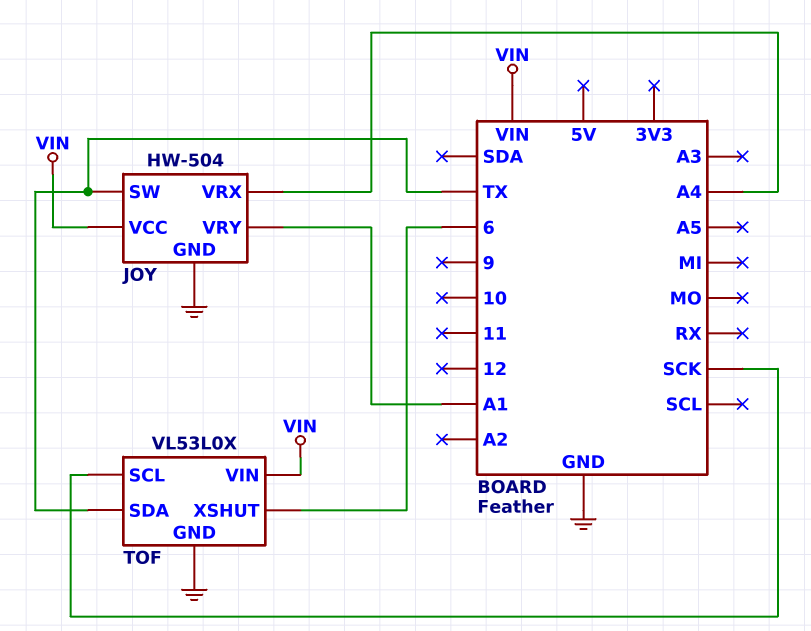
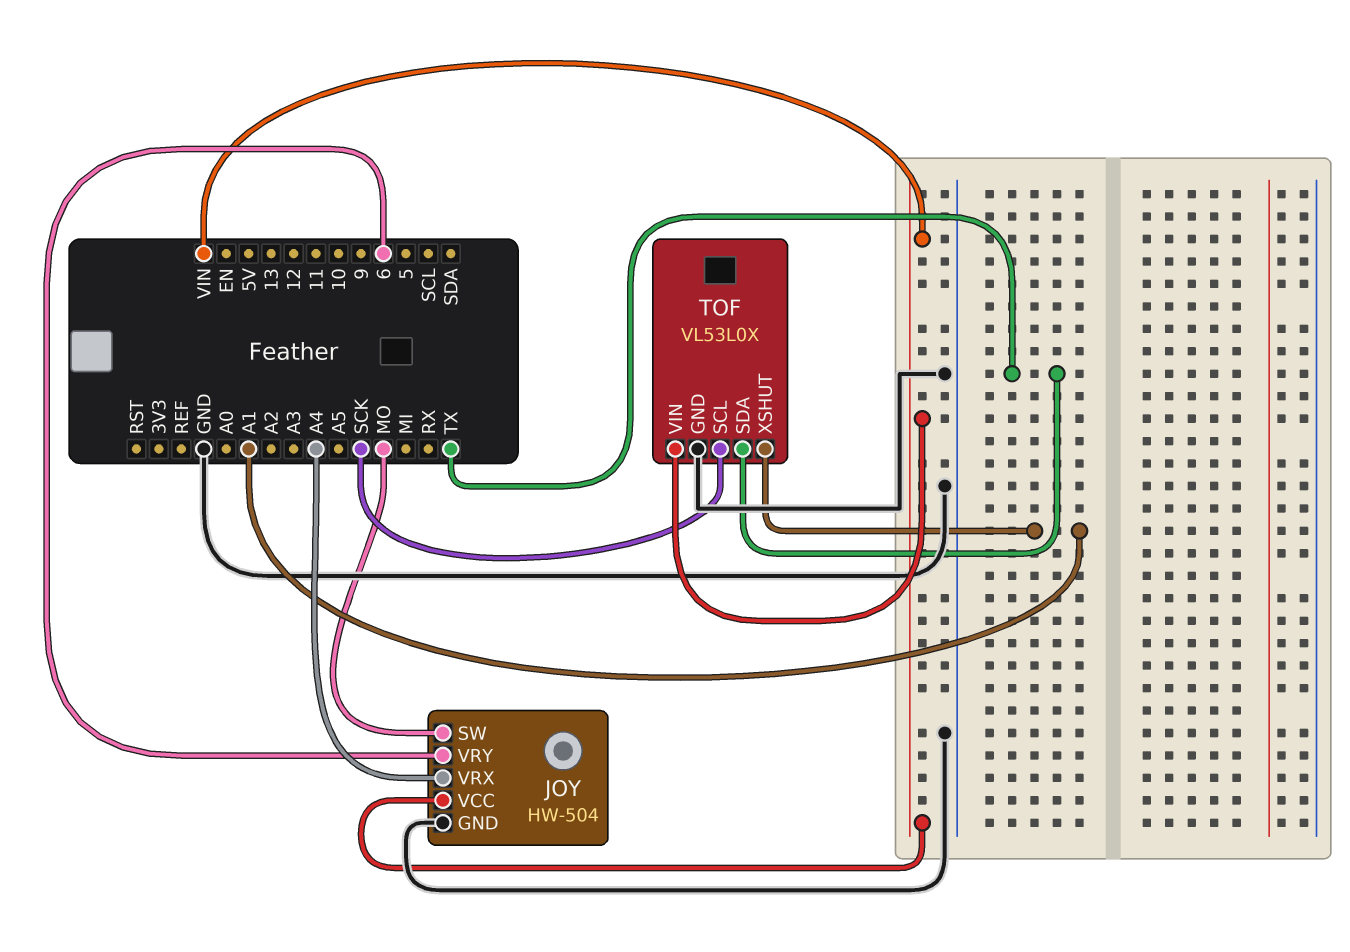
JOY pin SW: TX -> MO
JOY pin VRY: A1 -> 6
TOF pin XSHUT: 6 -> A1

